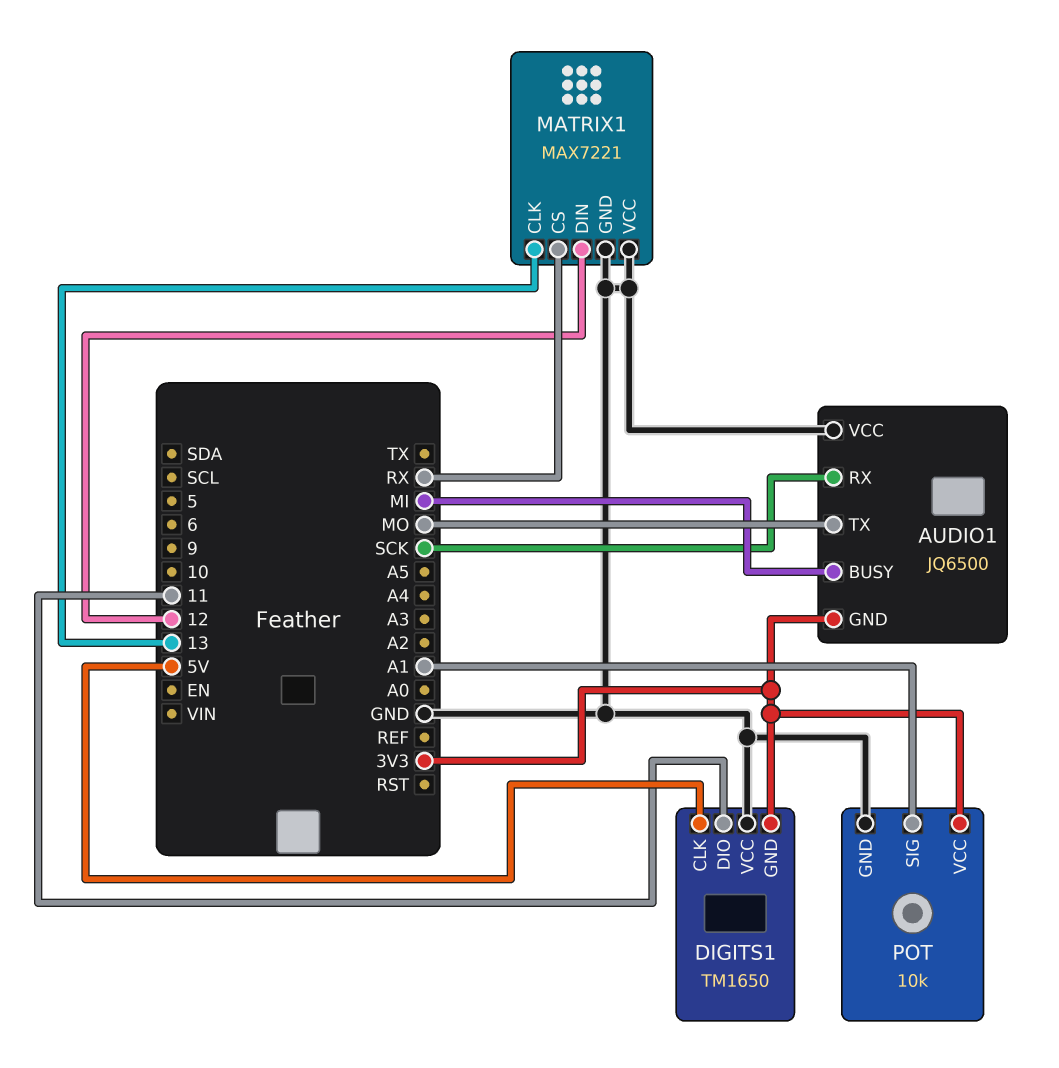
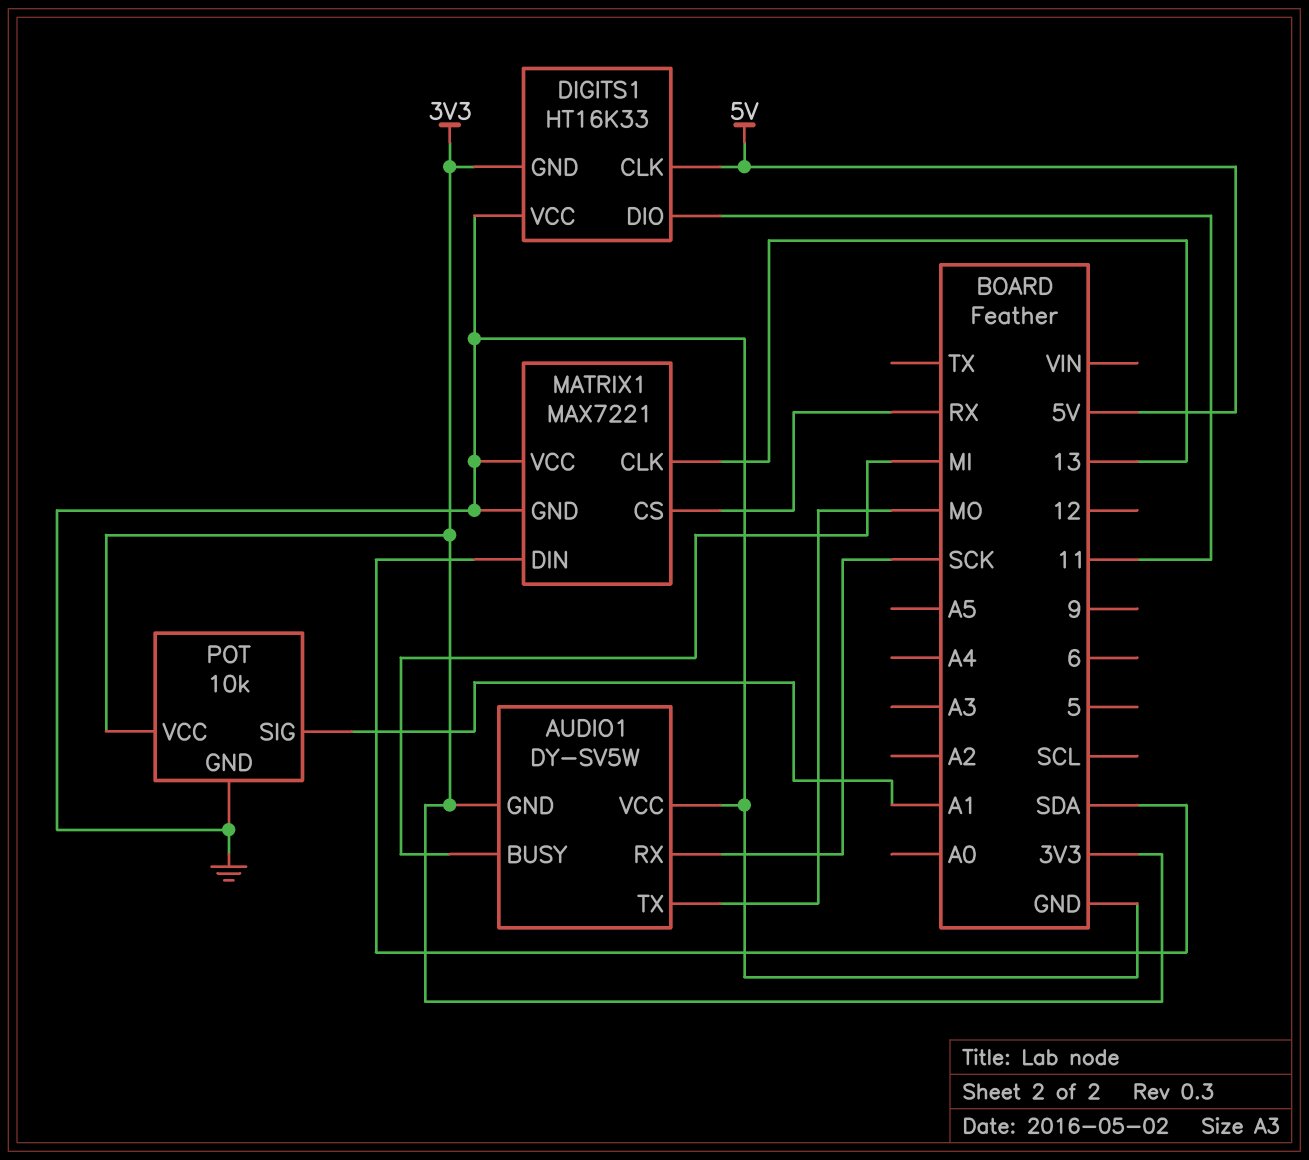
AUDIO1: JQ6500 -> DY-SV5W
DIGITS1: TM1650 -> HT16K33
MATRIX1 pin DIN: 12 -> SDA

